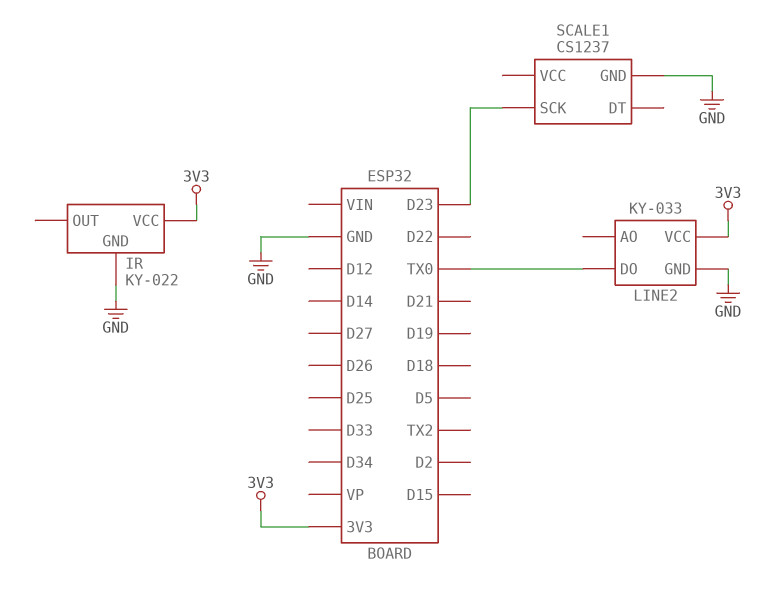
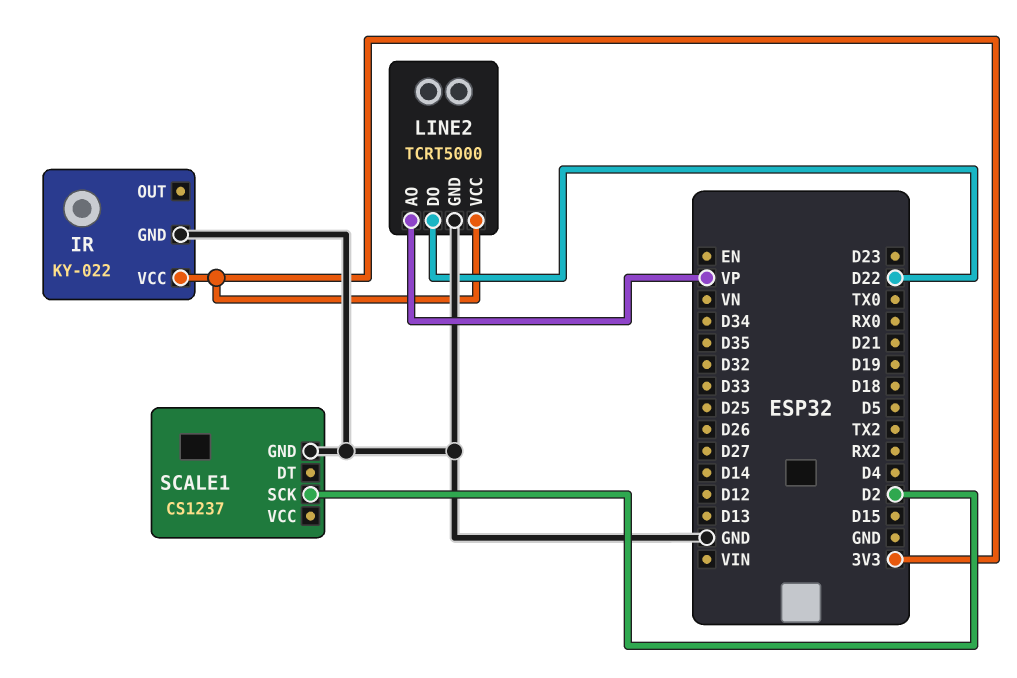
LINE2: KY-033 -> TCRT5000
LINE2 pin AO: none -> VP
LINE2 pin DO: TX0 -> D22
SCALE1 pin SCK: D23 -> D2

